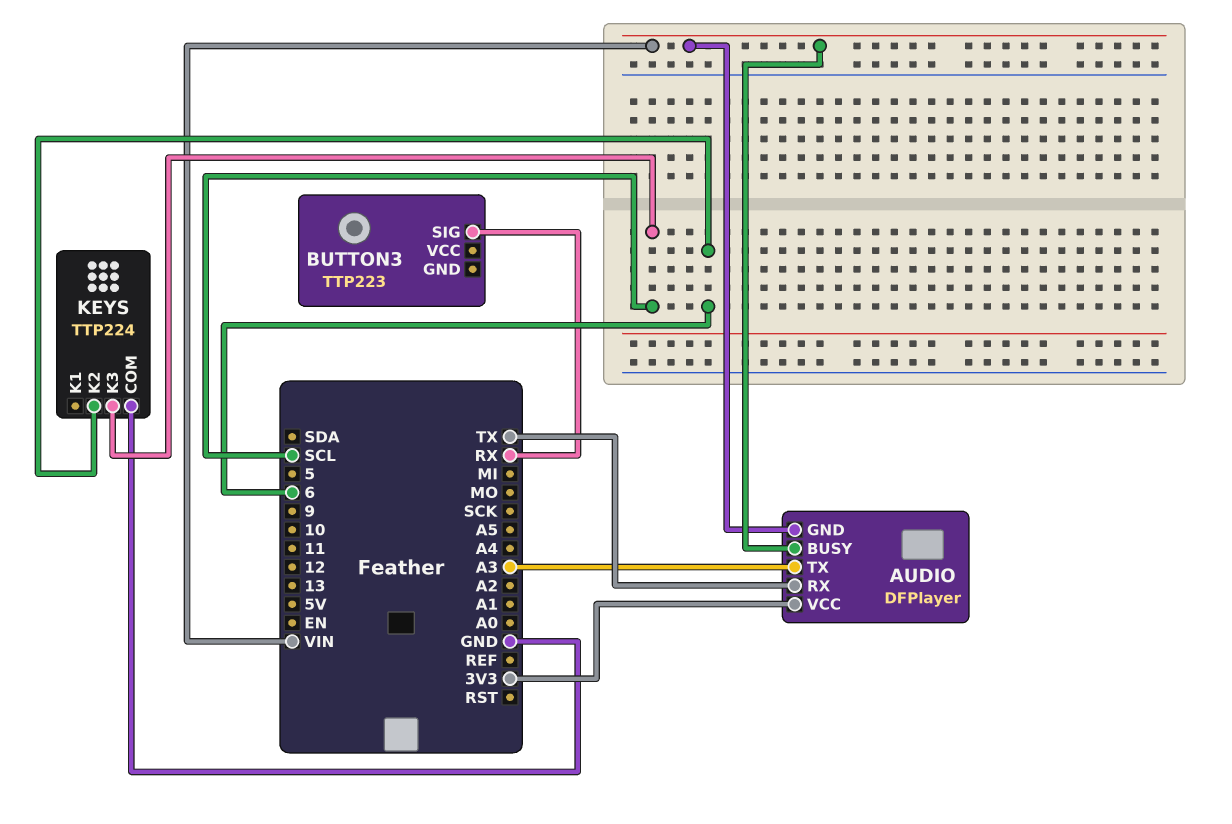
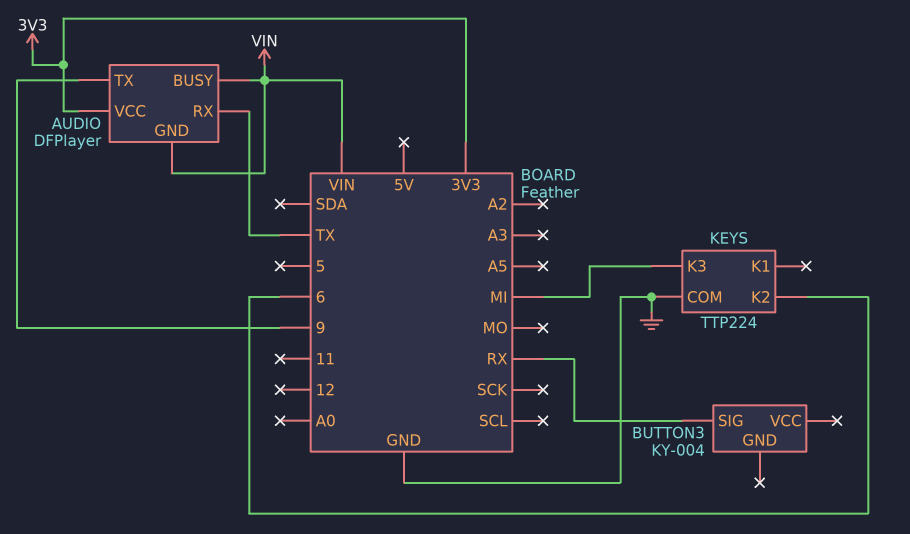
AUDIO pin TX: A3 -> 9
BUTTON3: TTP223 -> KY-004
KEYS pin K3: SCL -> MI

